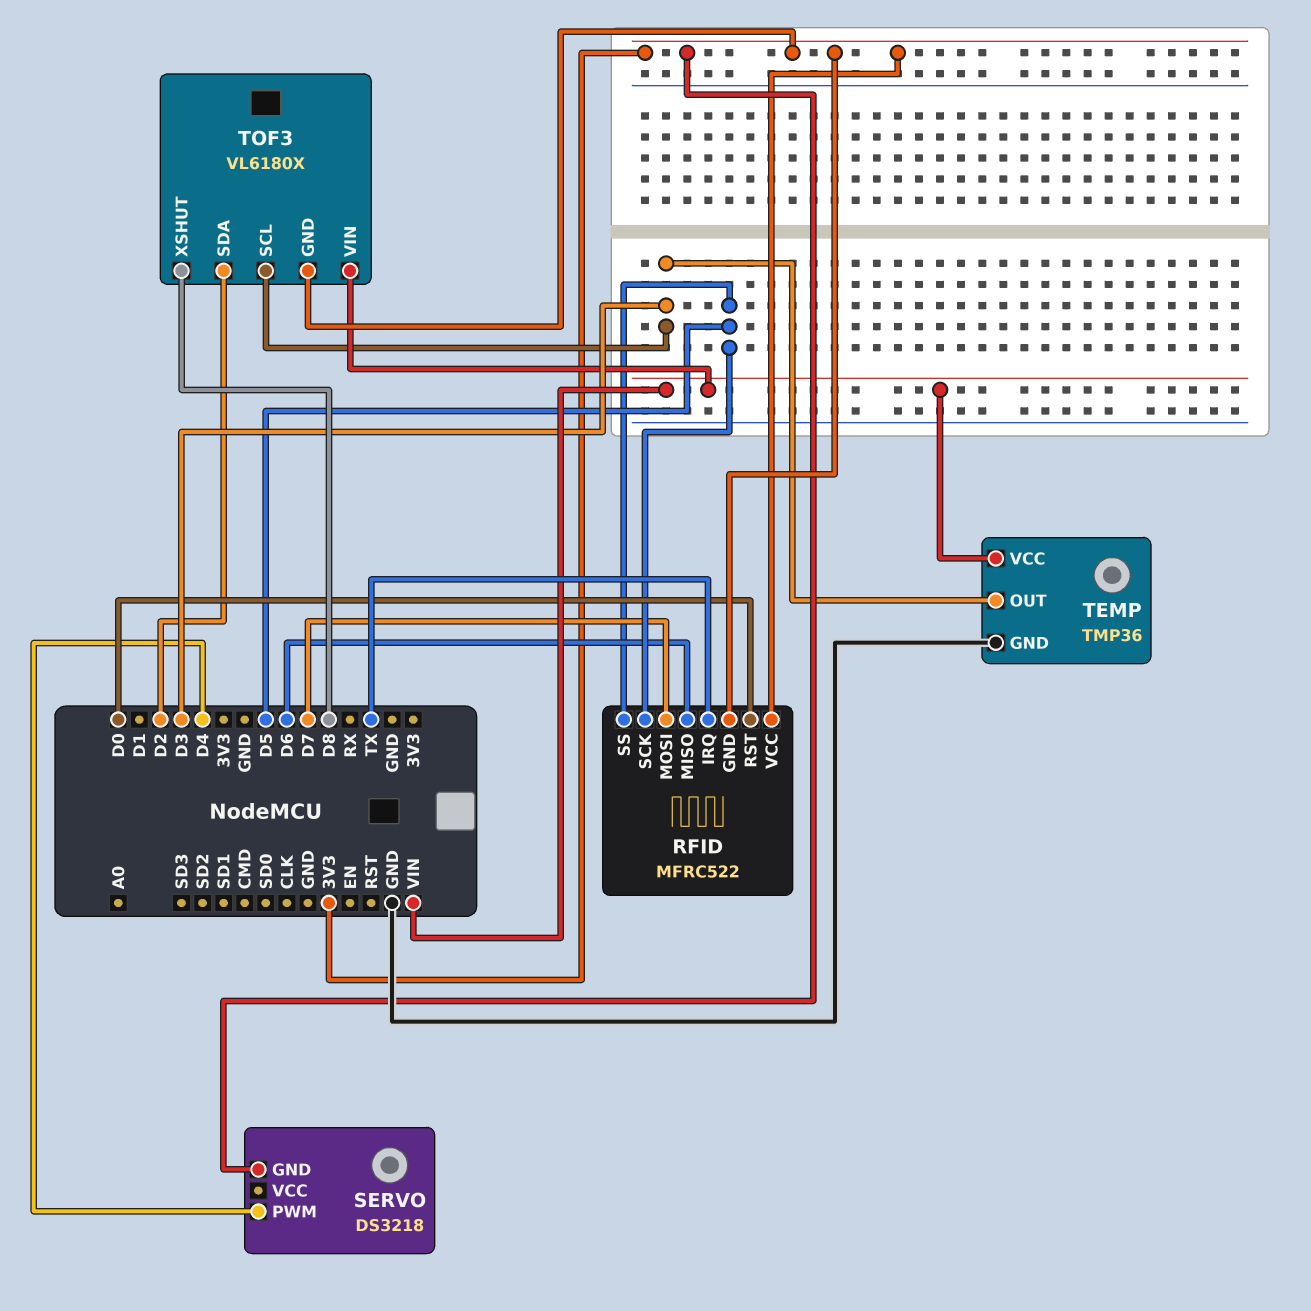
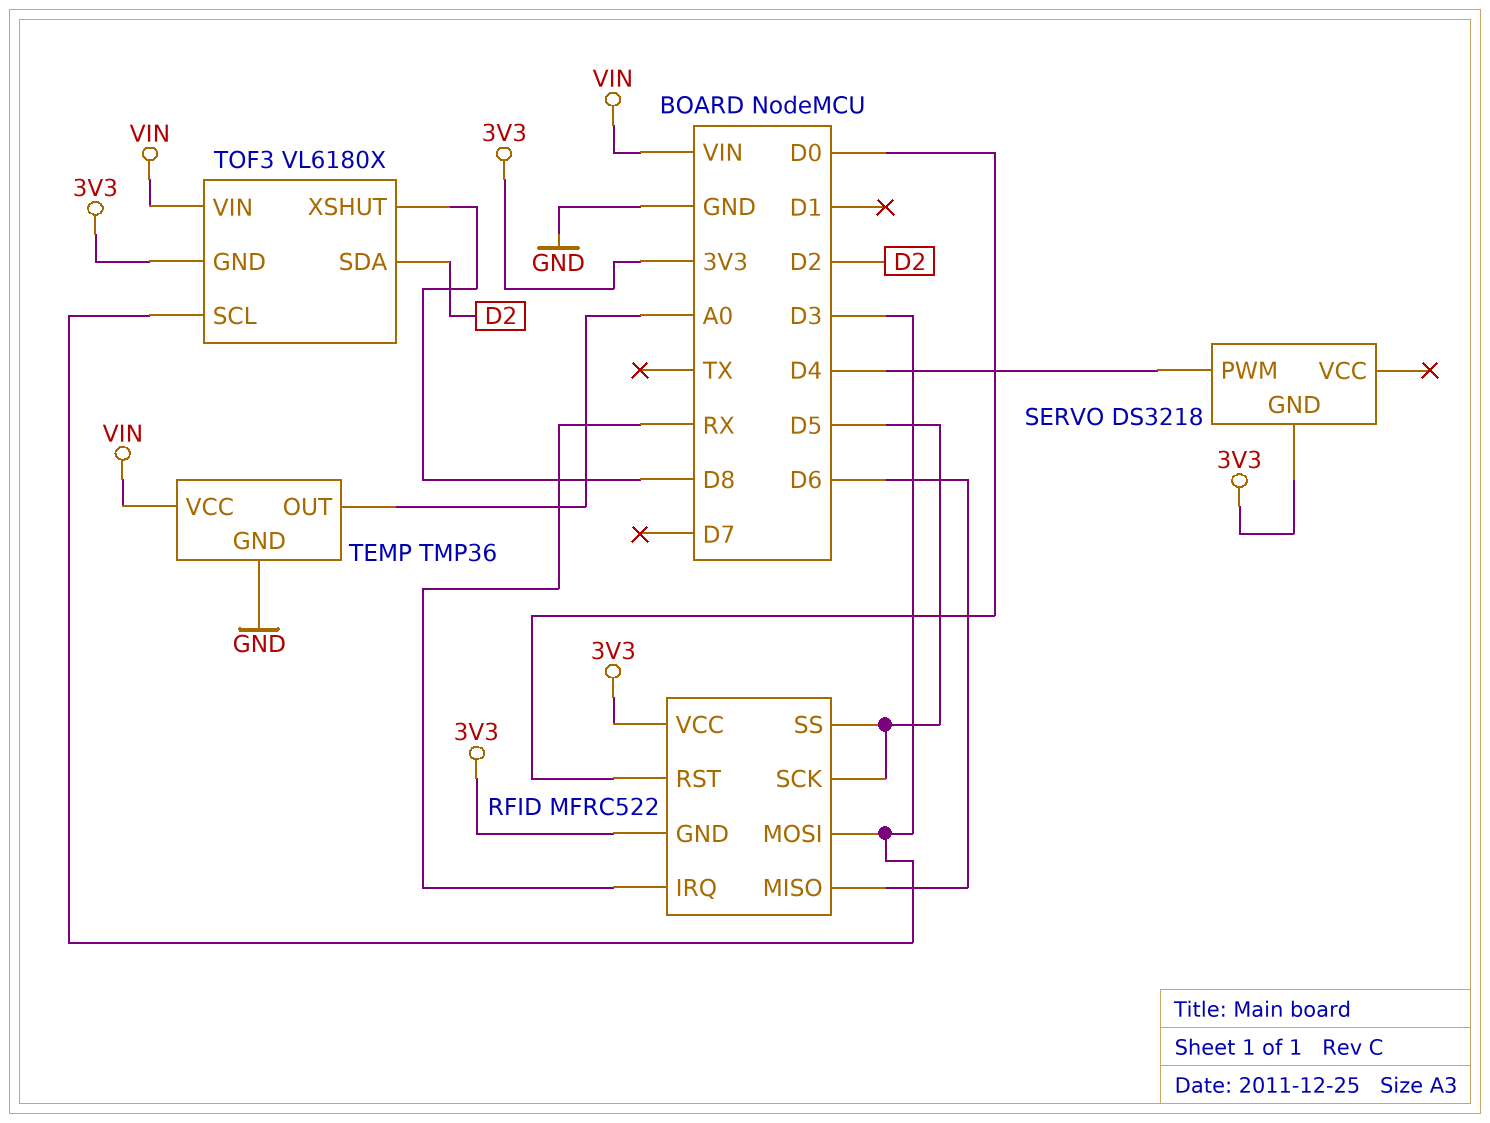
RFID pin IRQ: TX -> RX
RFID pin MOSI: D7 -> D3
TEMP pin OUT: D3 -> A0

